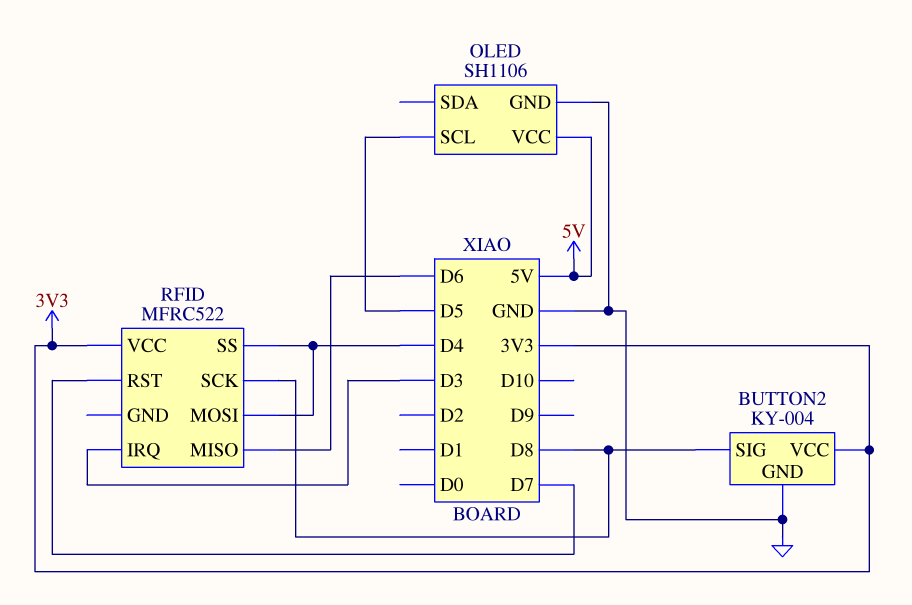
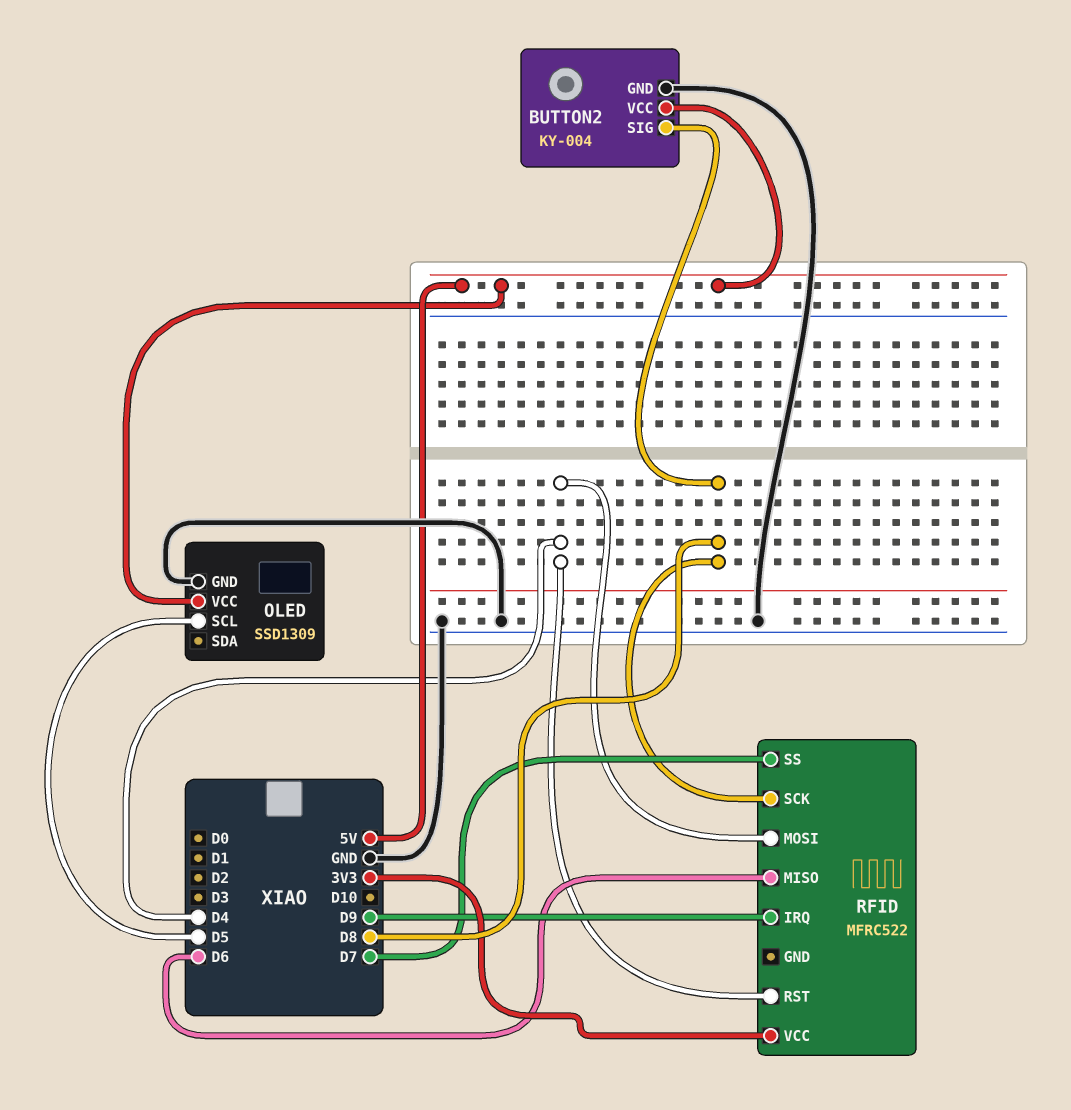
BUTTON2 pin VCC: 3V3 -> 5V
OLED: SH1106 -> SSD1309
RFID pin IRQ: D3 -> D9
RFID pin RST: D7 -> D4
RFID pin SS: D4 -> D7

